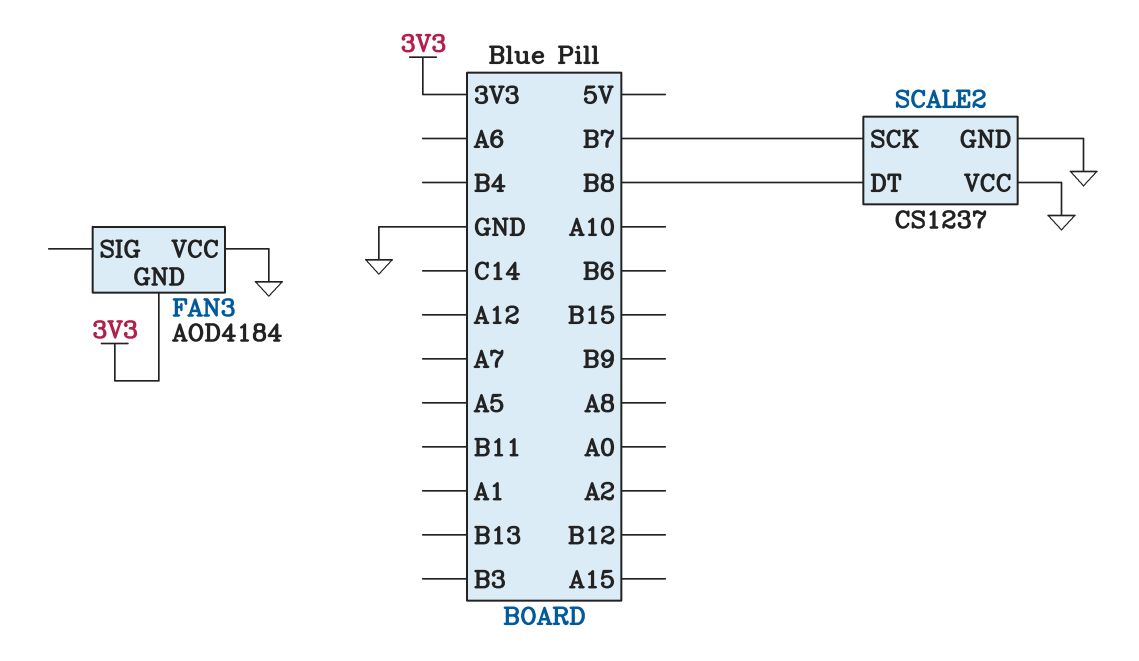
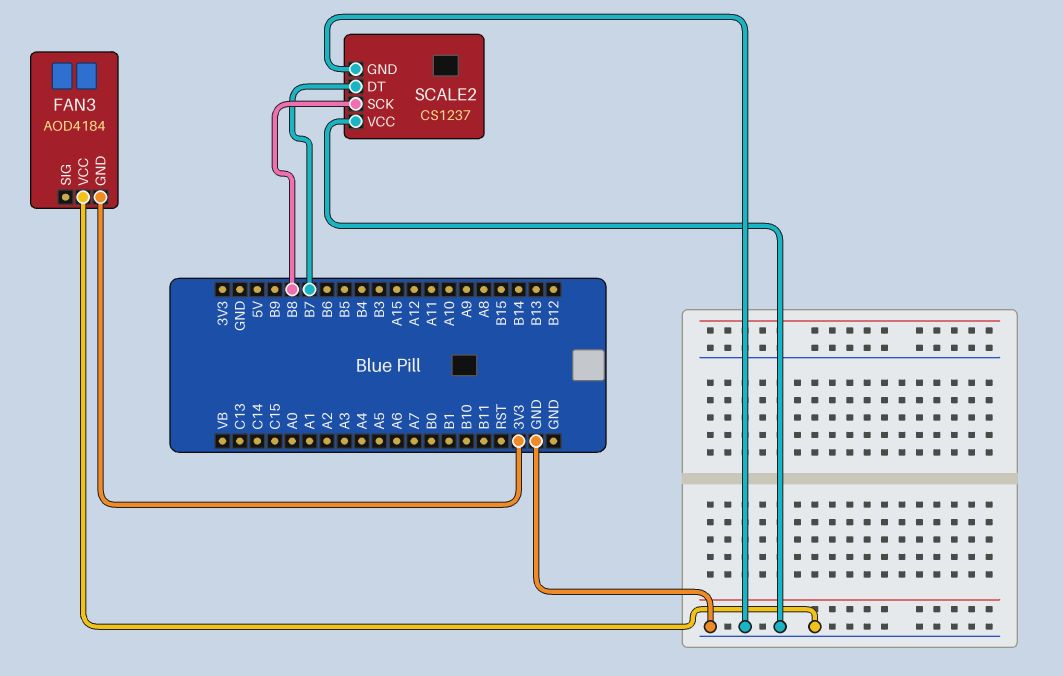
SCALE2 pin DT: B8 -> B7
SCALE2 pin SCK: B7 -> B8

